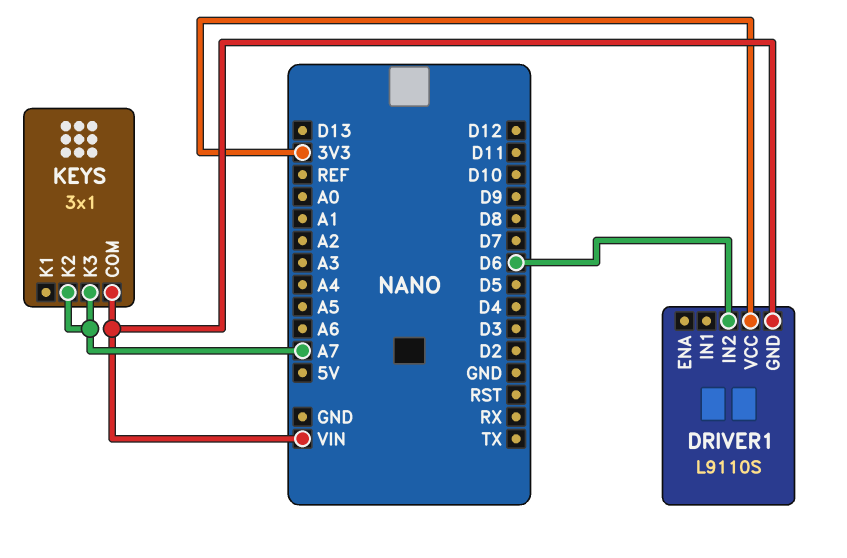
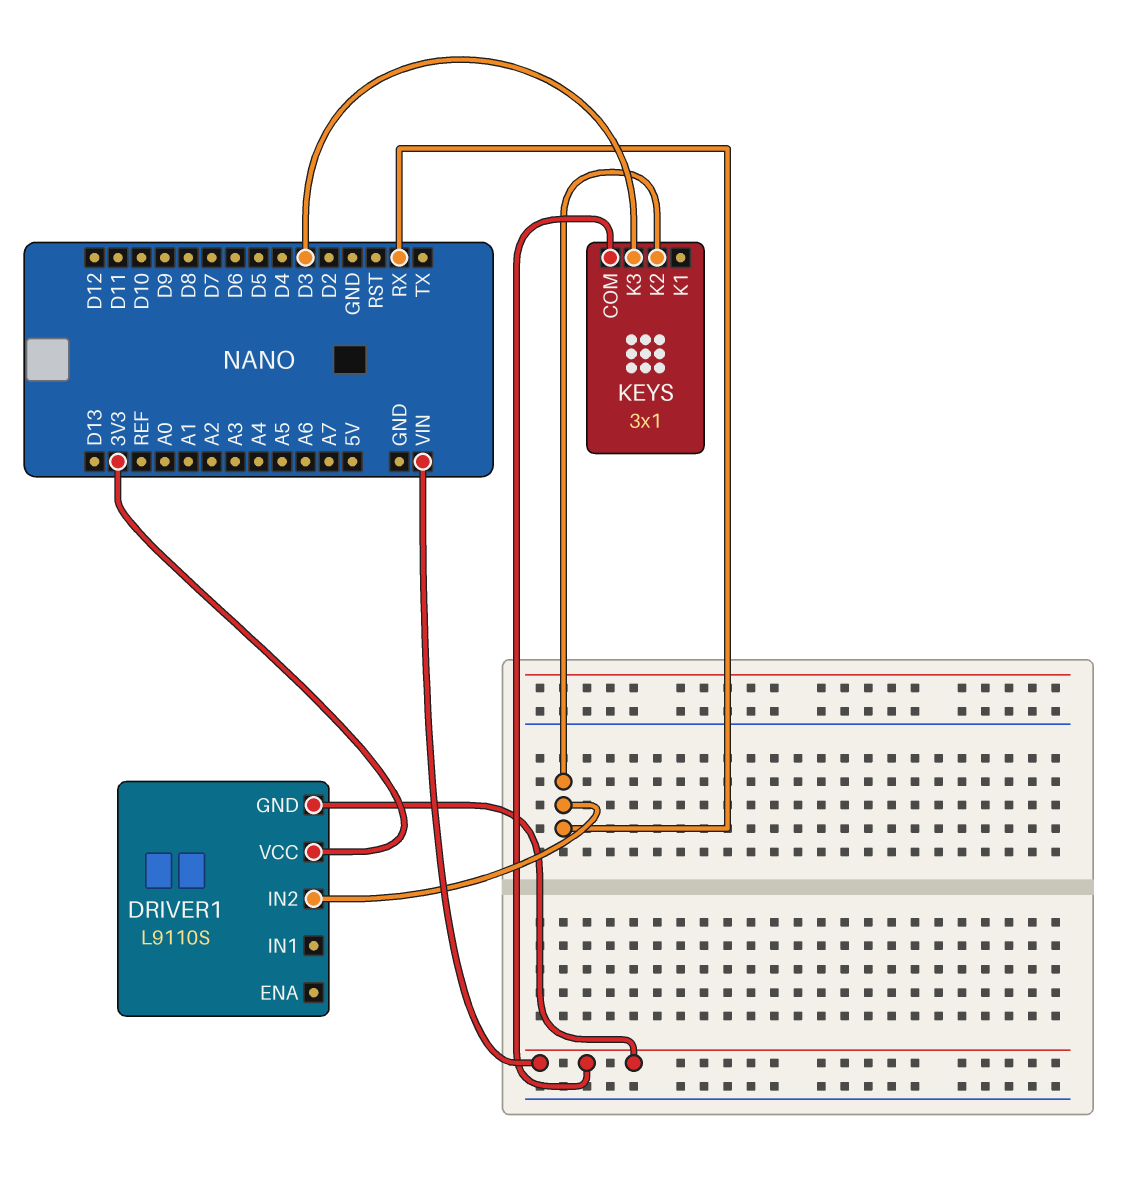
DRIVER1 pin IN2: D6 -> RX
KEYS pin K2: A7 -> RX
KEYS pin K3: A7 -> D3

